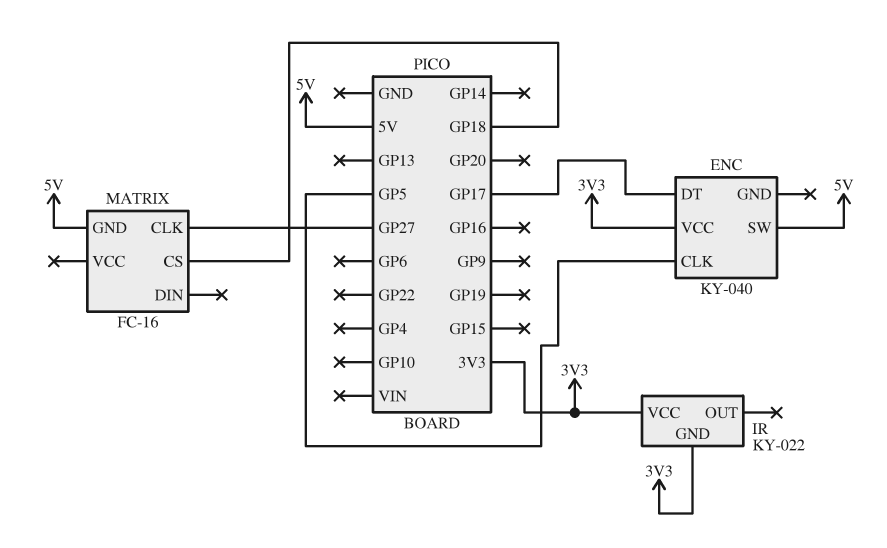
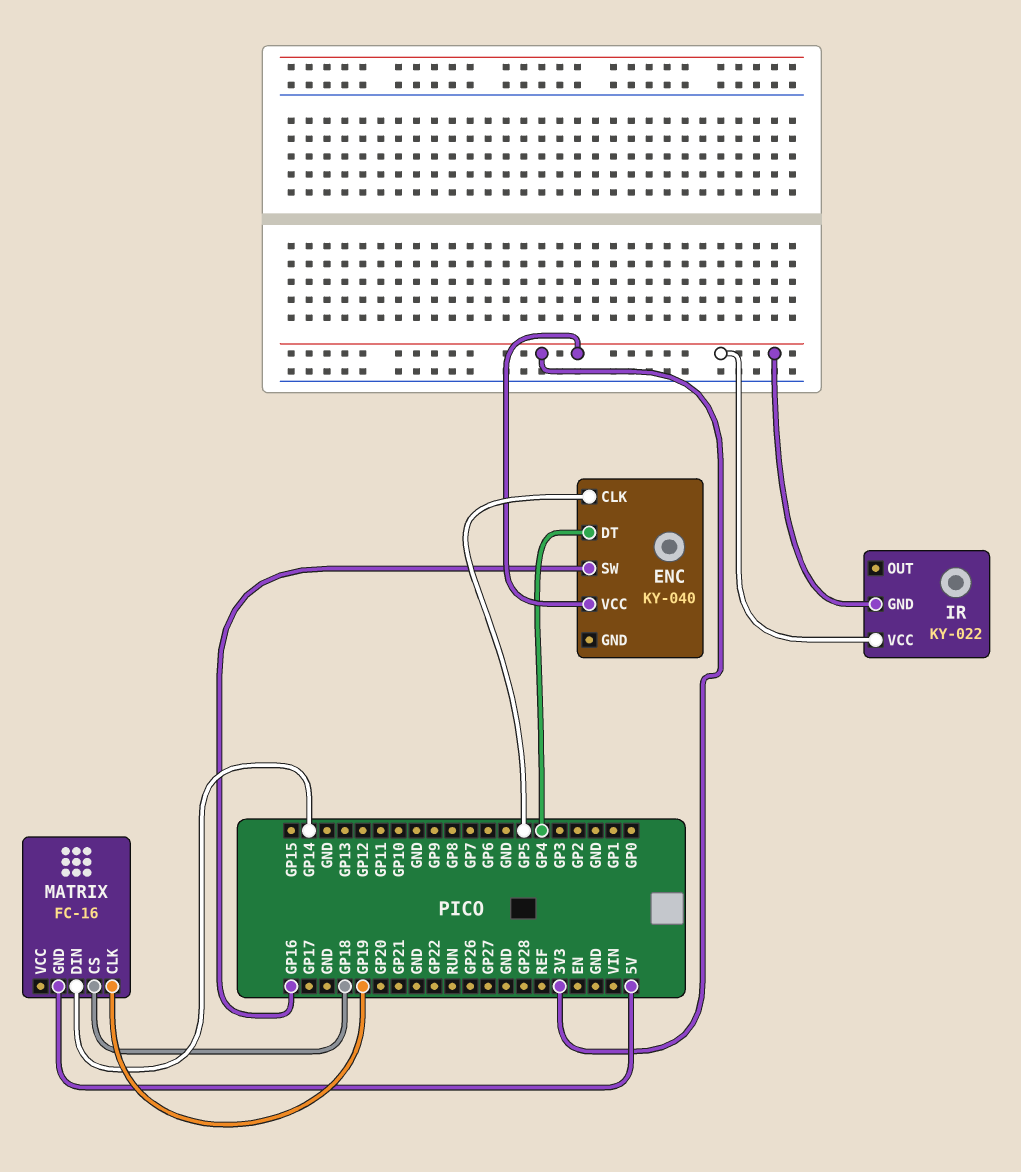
ENC pin DT: GP17 -> GP4
ENC pin SW: 5V -> GP16
MATRIX pin CLK: GP27 -> GP19
MATRIX pin DIN: none -> GP14

